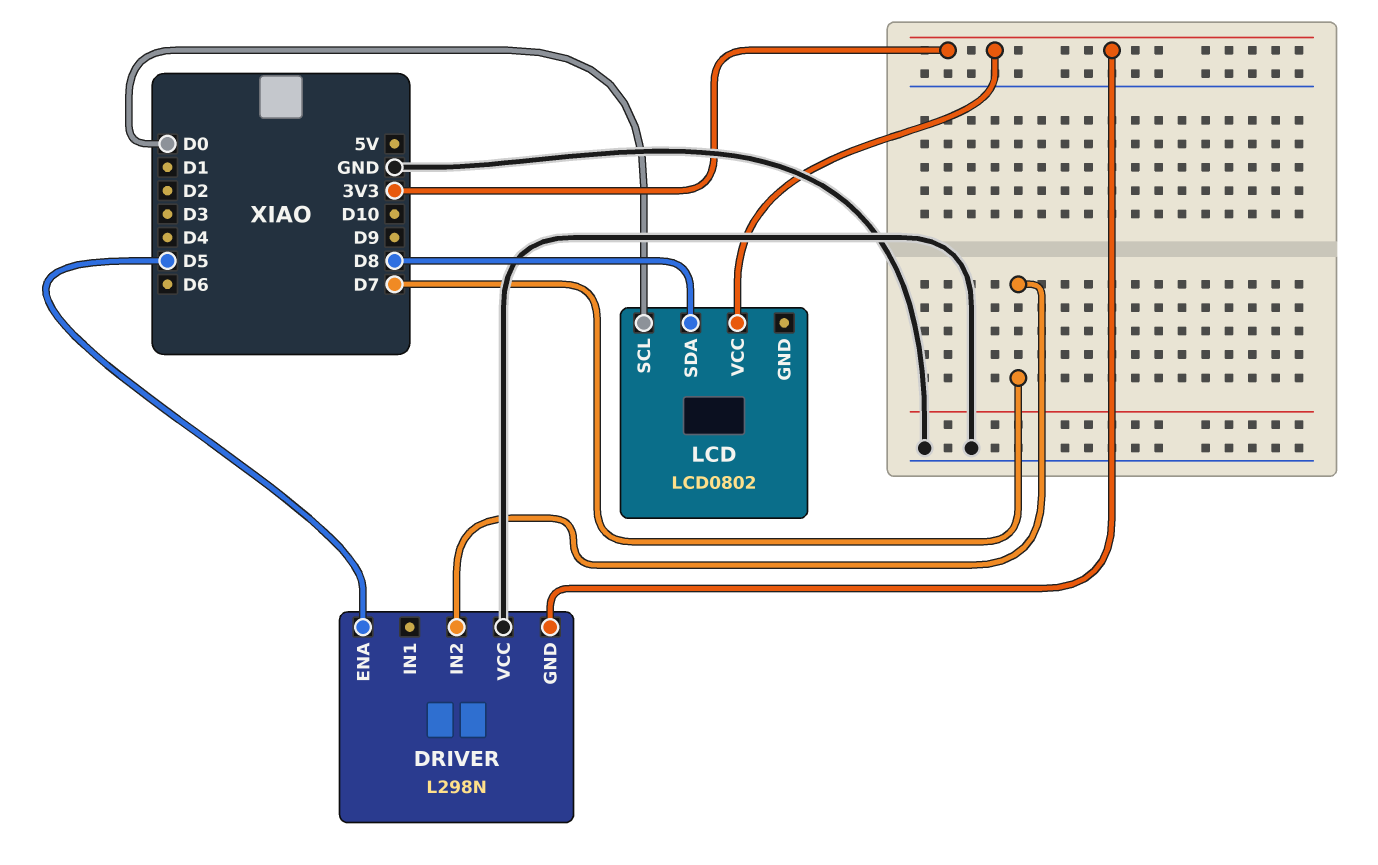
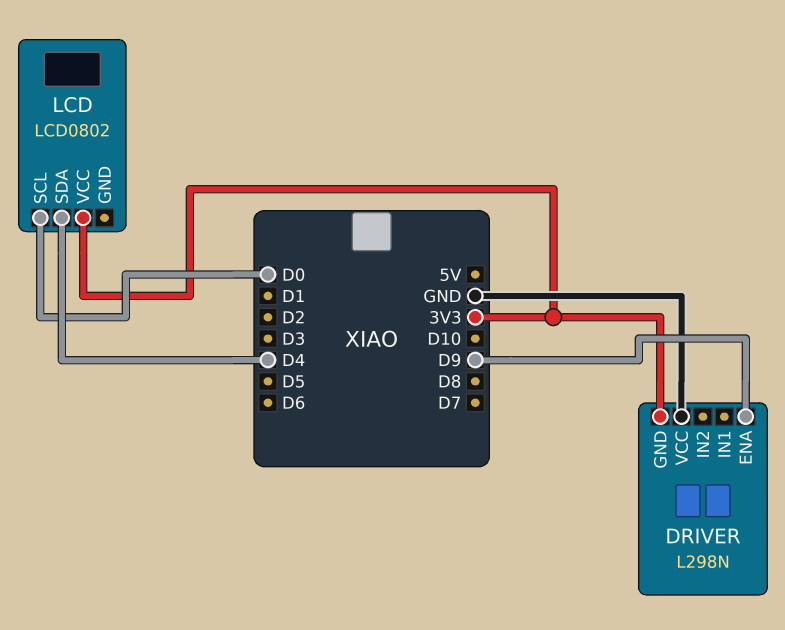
DRIVER pin ENA: D5 -> D9
DRIVER pin IN2: D7 -> none
LCD pin SDA: D8 -> D4

